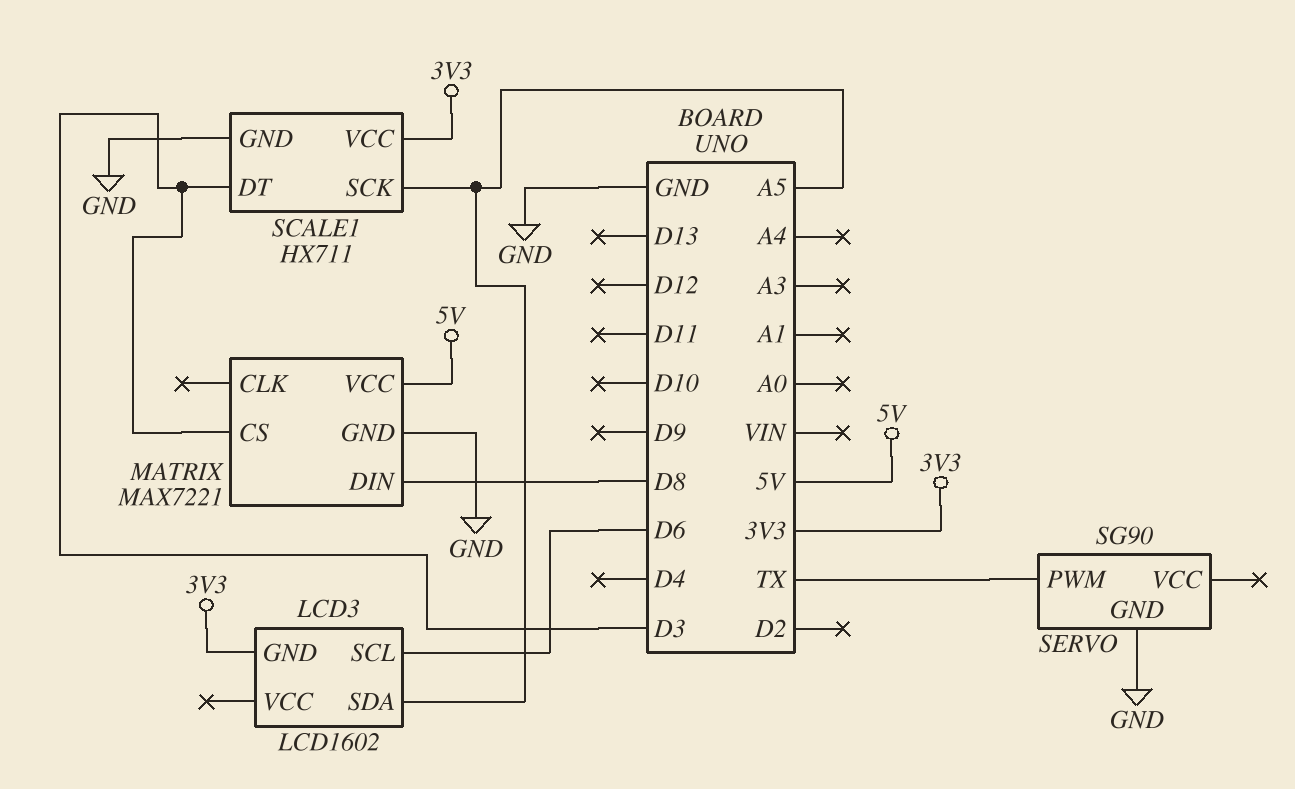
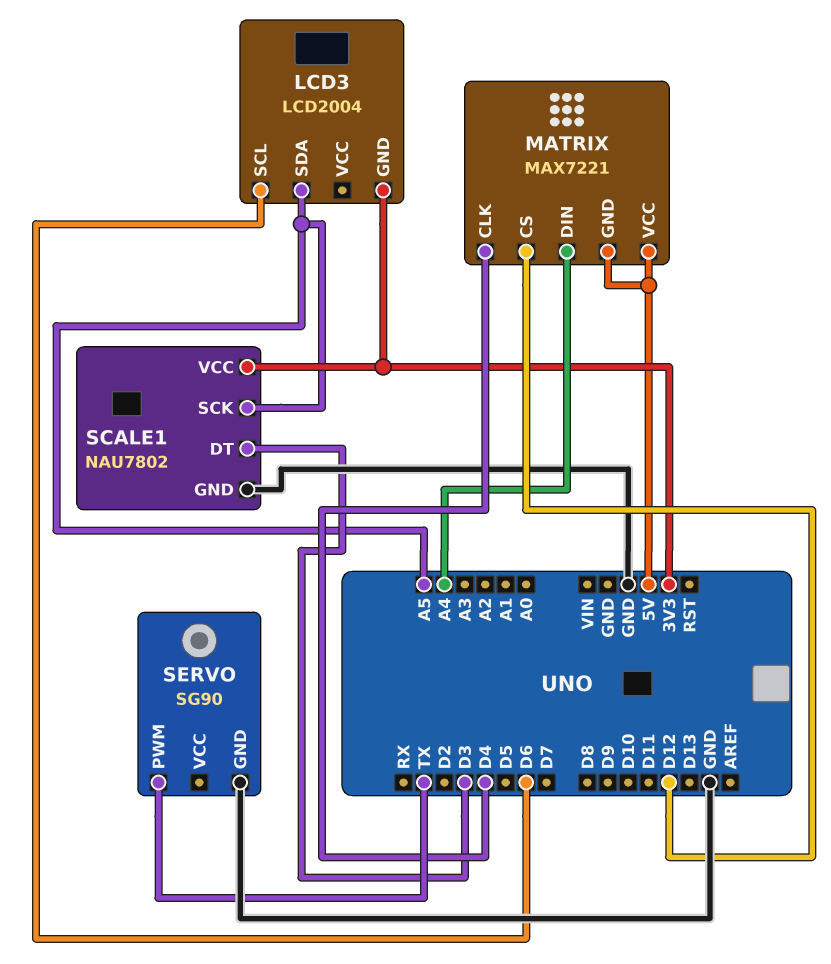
LCD3: LCD1602 -> LCD2004
MATRIX pin CLK: none -> D4
MATRIX pin CS: D3 -> D12
MATRIX pin DIN: D8 -> A4
MATRIX pin GND: GND -> 5V
SCALE1: HX711 -> NAU7802

